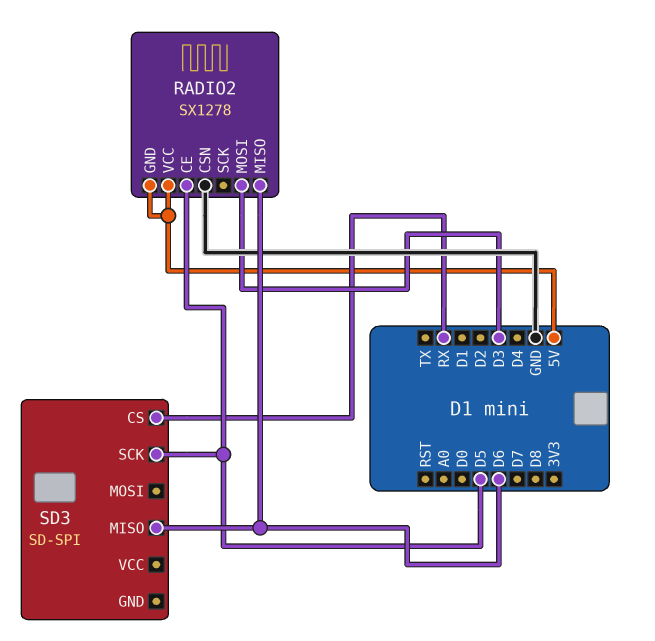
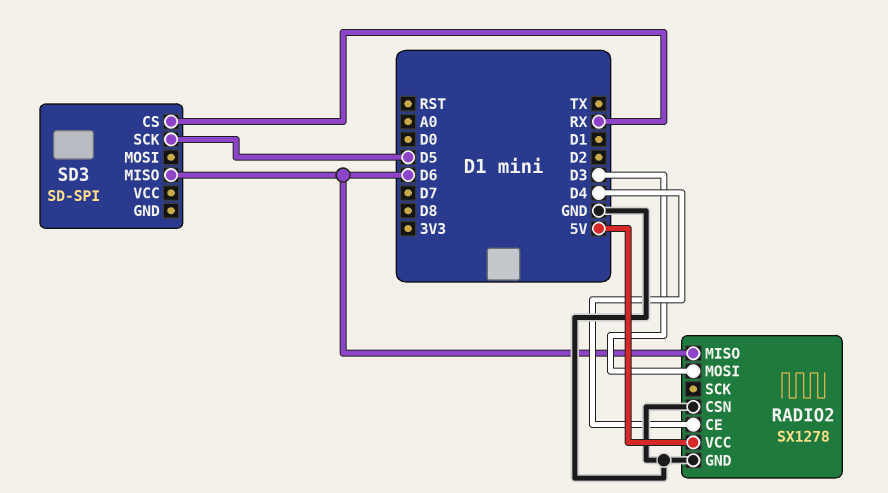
RADIO2 pin CE: D5 -> D4
RADIO2 pin GND: 5V -> GND

